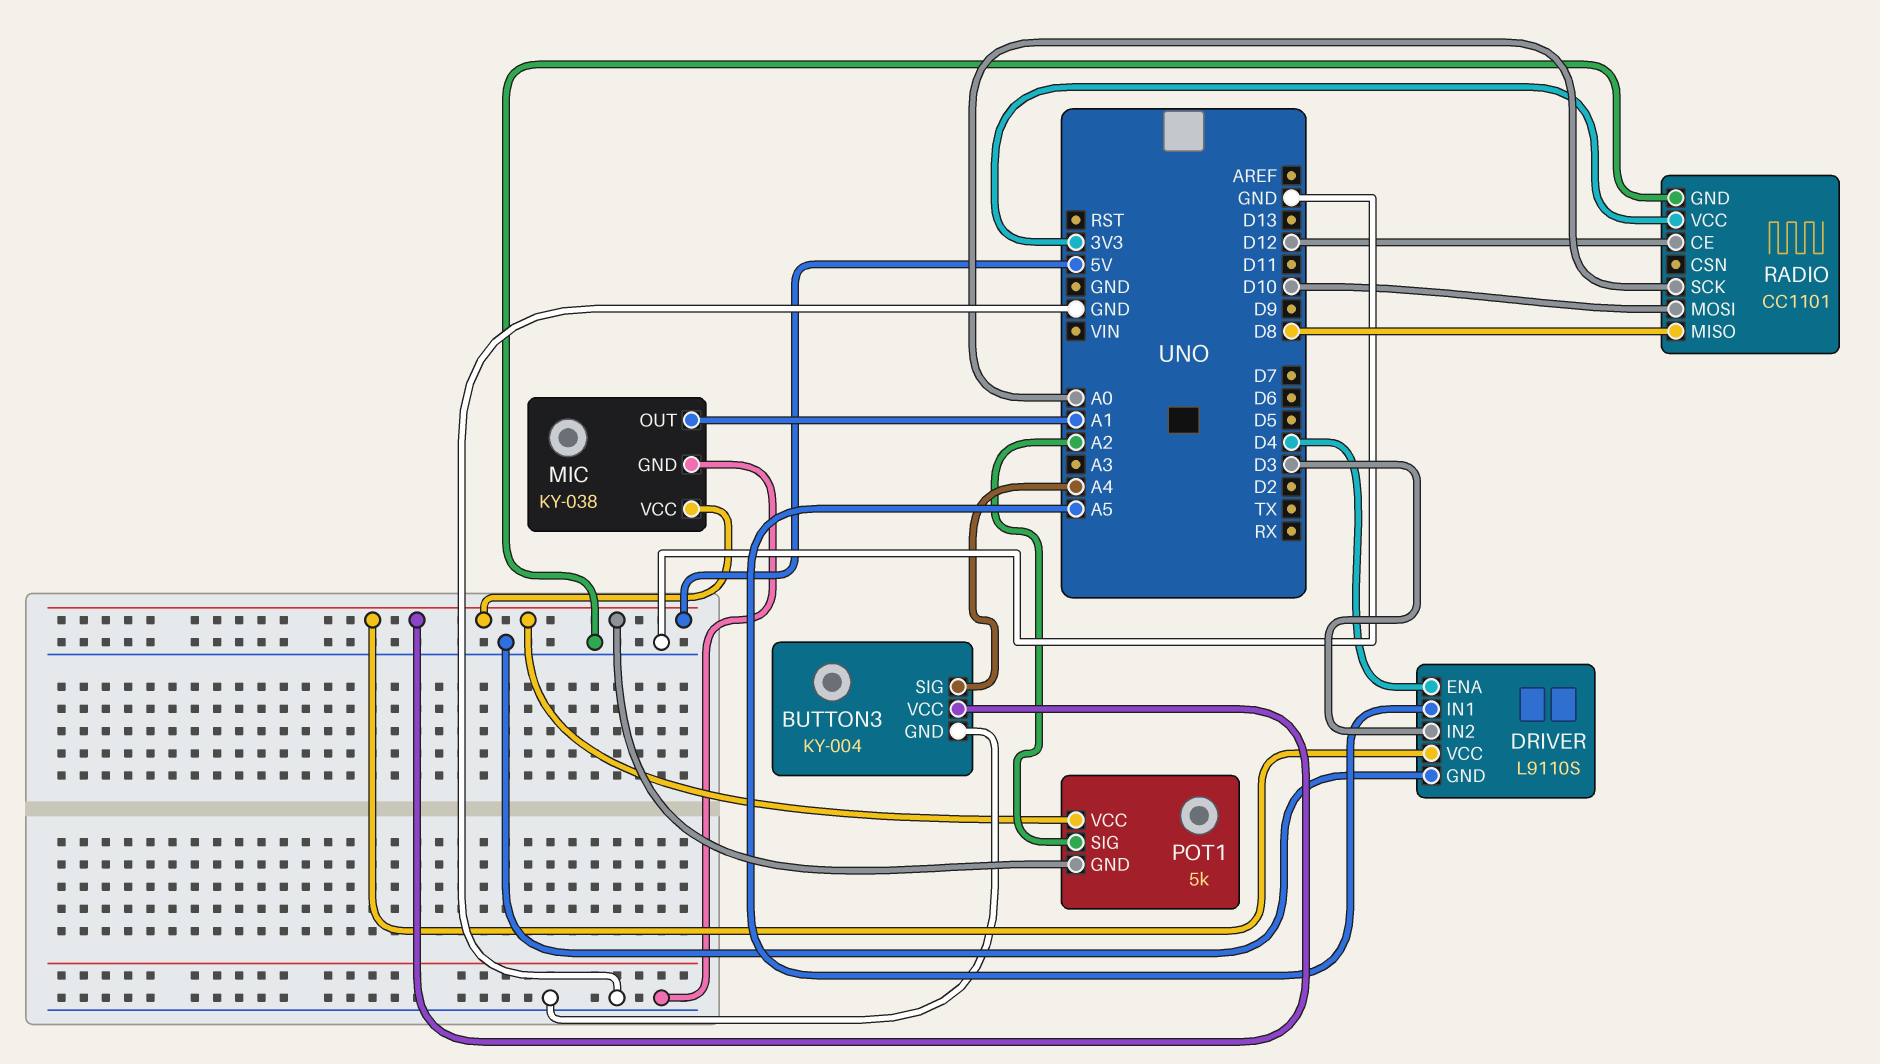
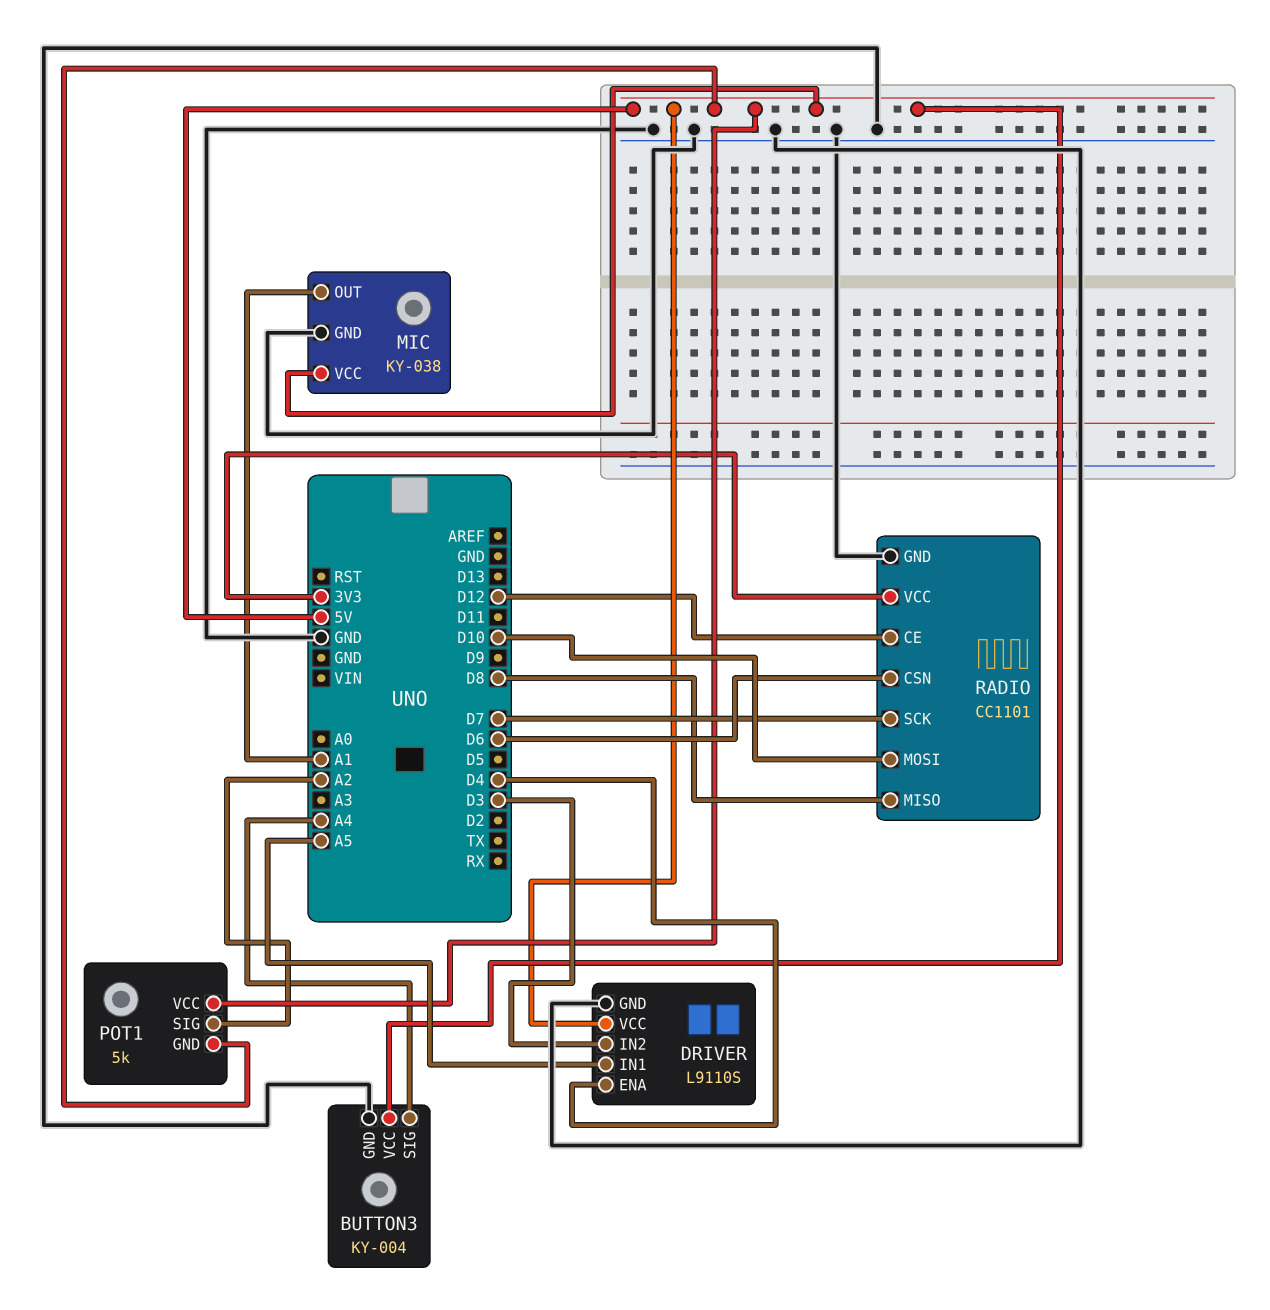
RADIO pin CSN: none -> D6
RADIO pin SCK: A0 -> D7

